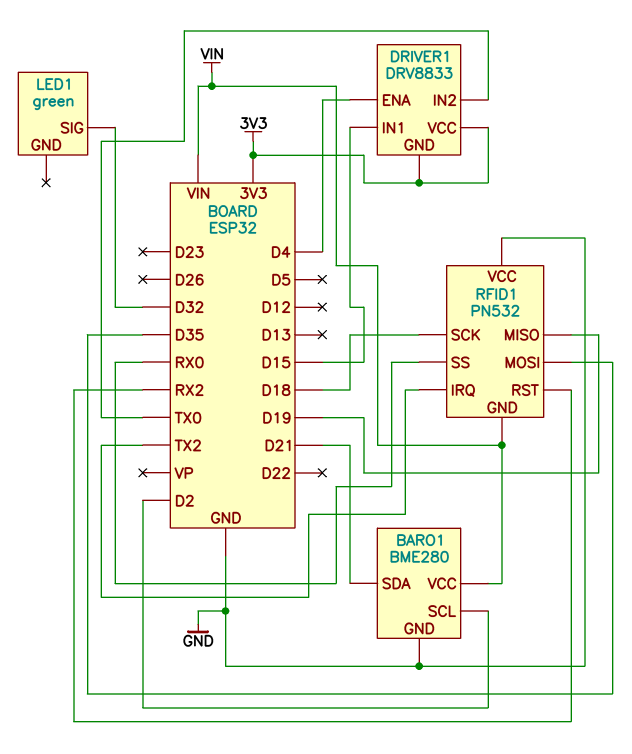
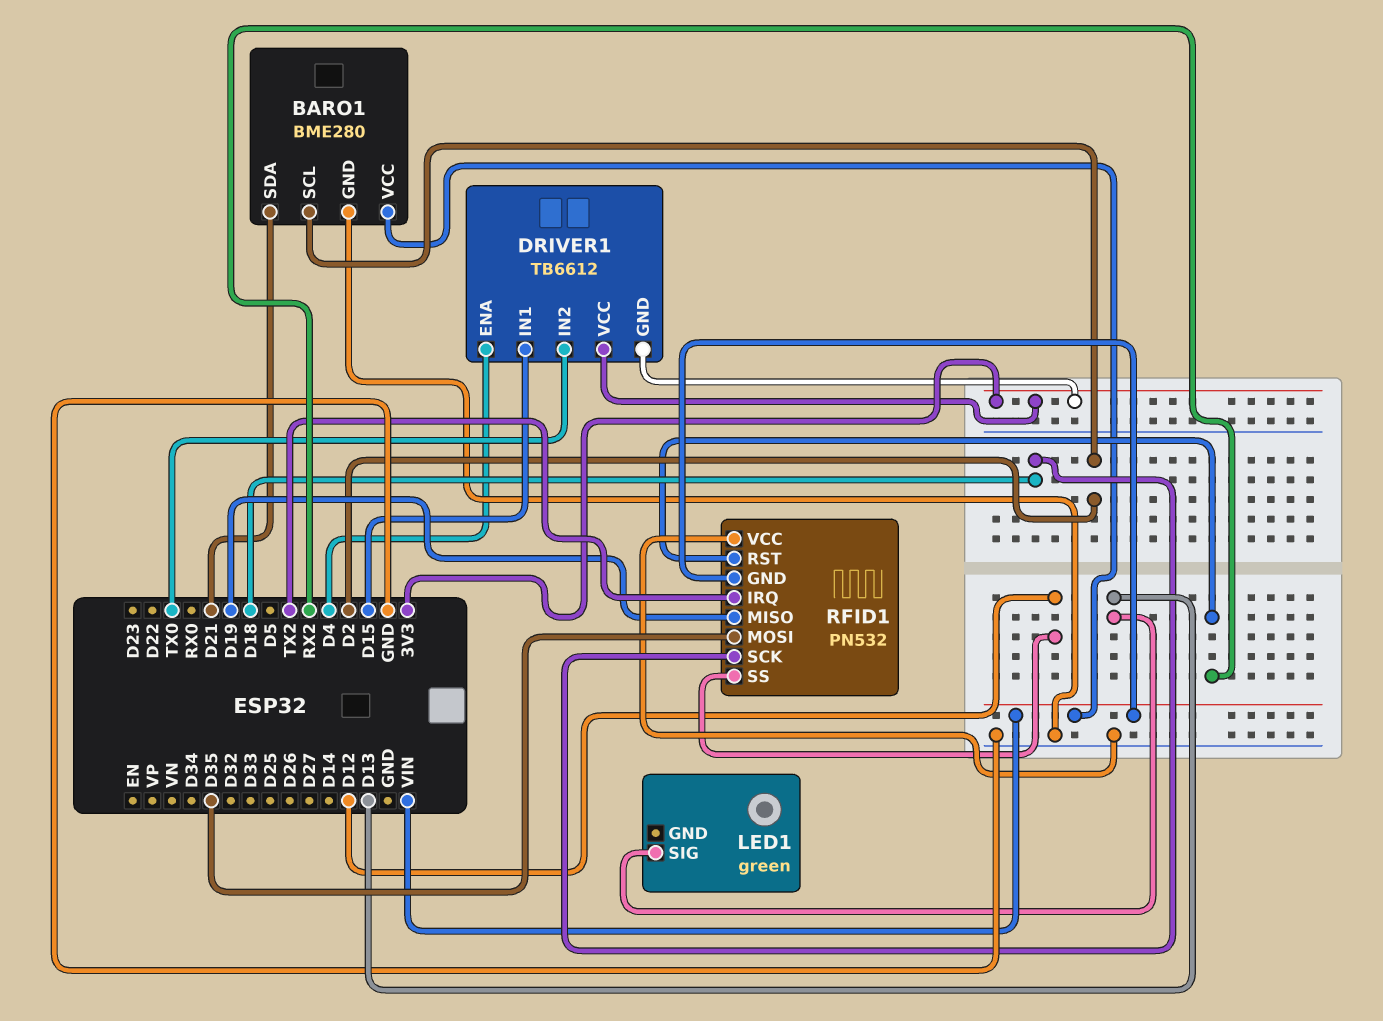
DRIVER1: DRV8833 -> TB6612
LED1 pin SIG: D32 -> D13
RFID1 pin SS: RX0 -> D12

